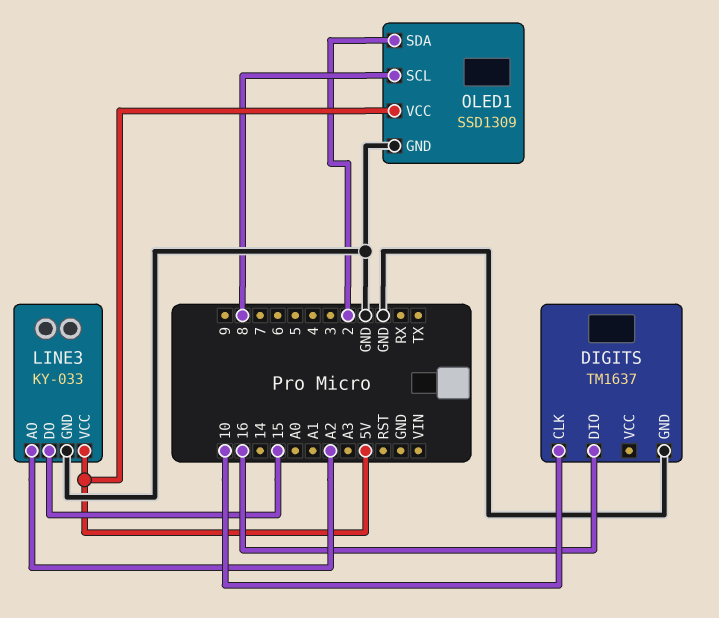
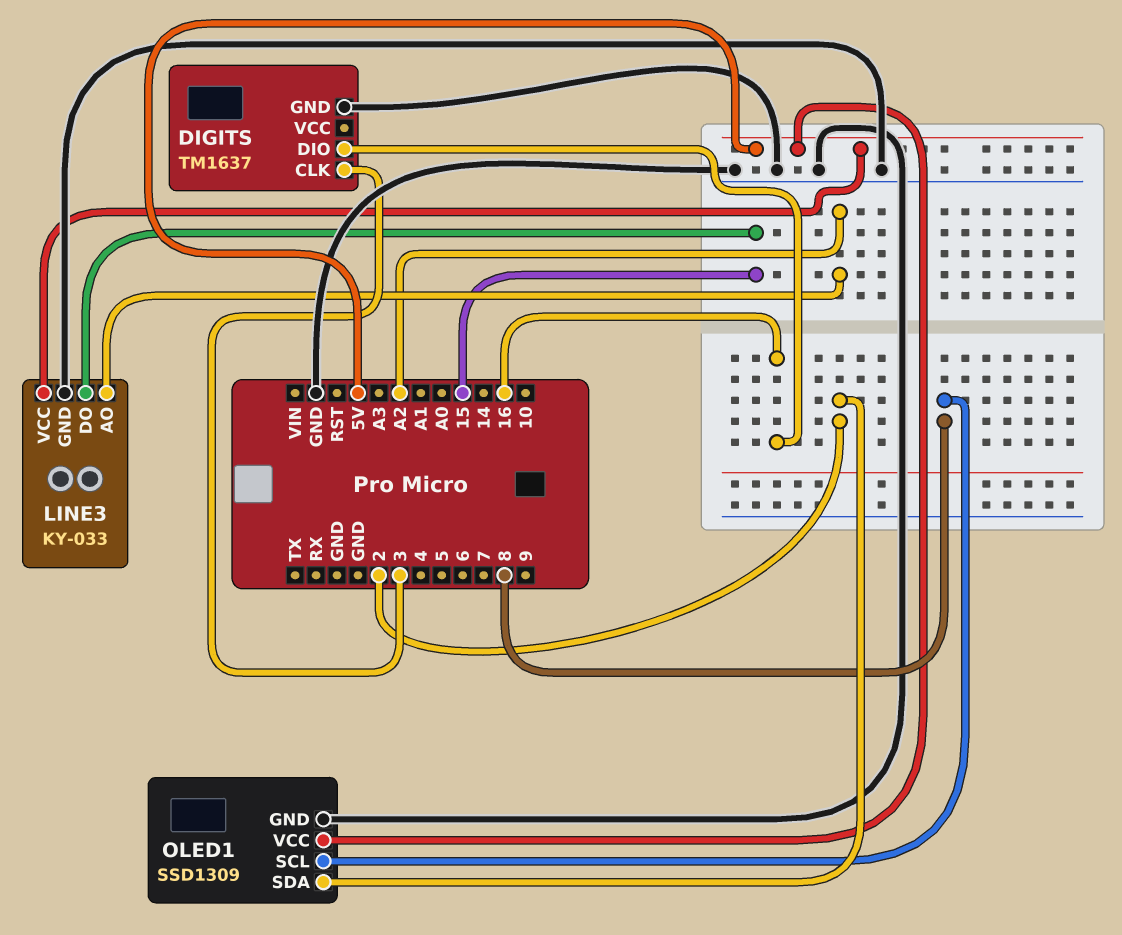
DIGITS pin CLK: 10 -> 3

